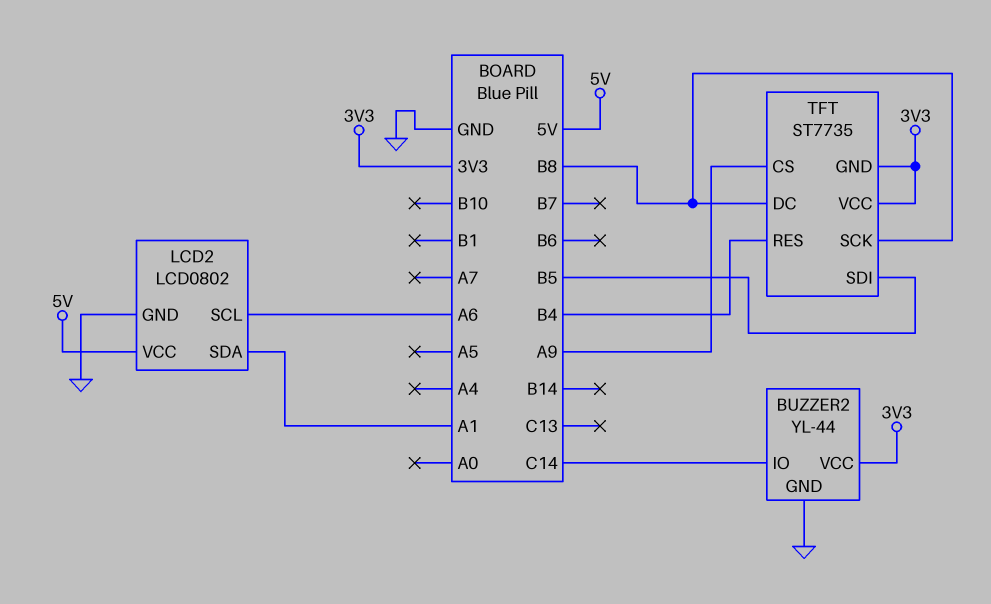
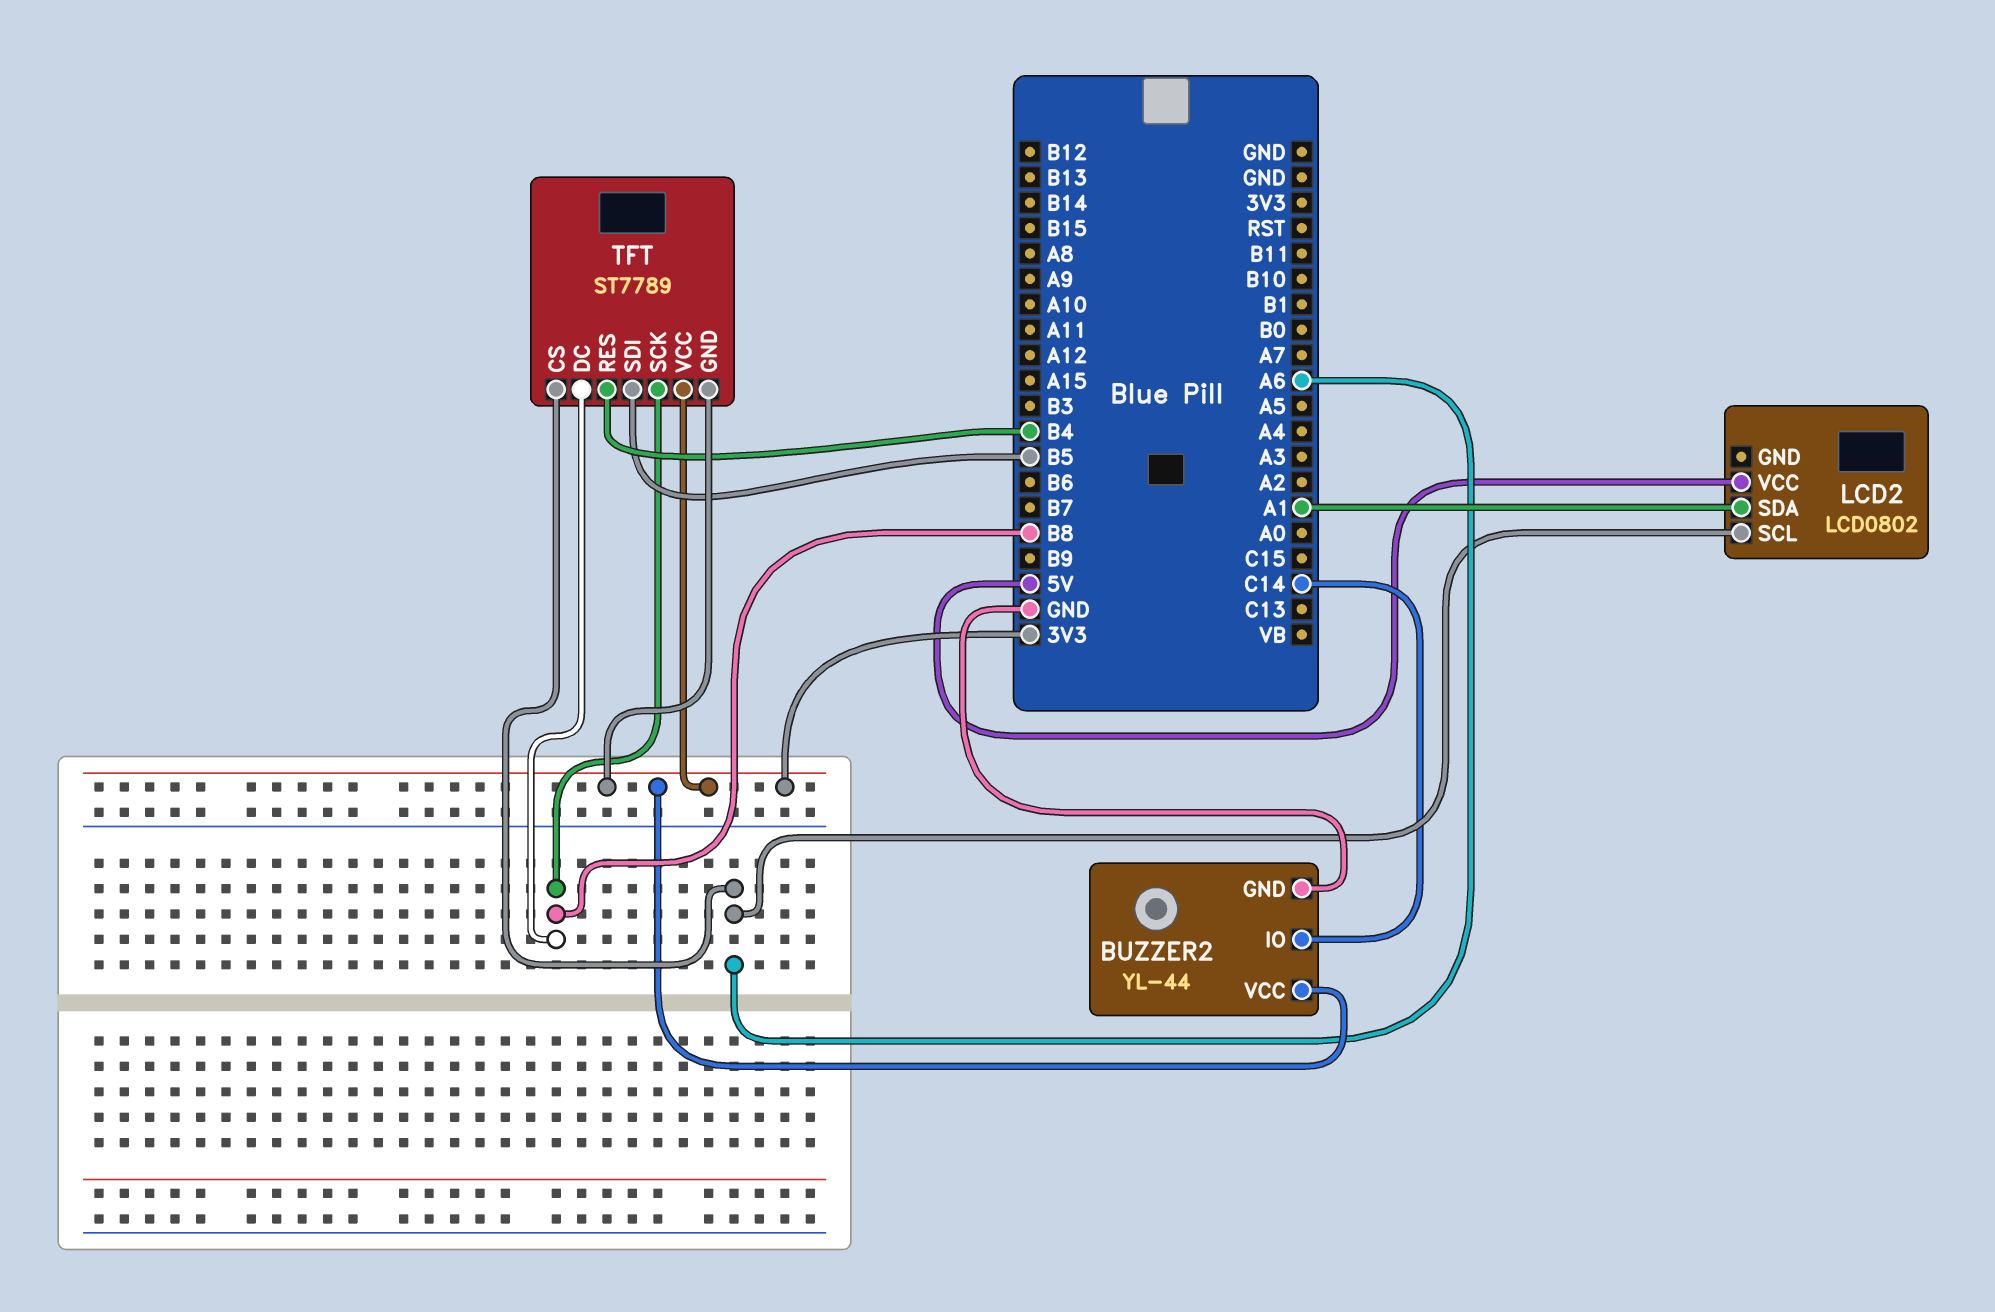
LCD2 pin GND: GND -> none
TFT: ST7735 -> ST7789
TFT pin CS: A9 -> A6

